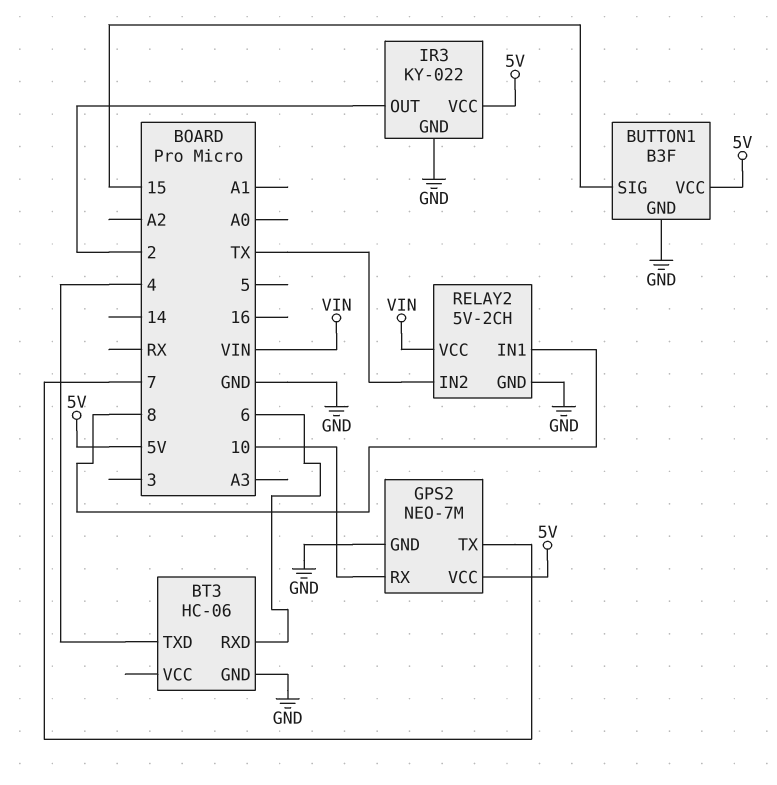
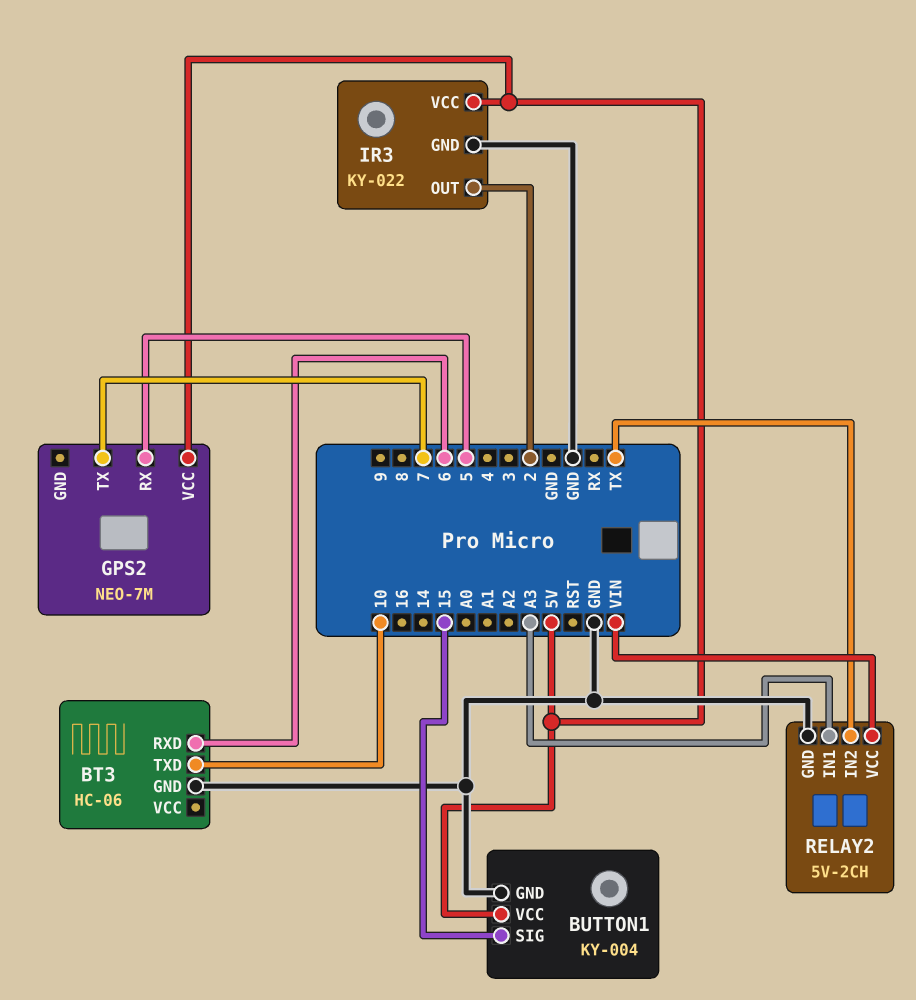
BT3 pin TXD: 4 -> 10
BUTTON1: B3F -> KY-004
GPS2 pin GND: GND -> none
GPS2 pin RX: 10 -> 5
RELAY2 pin IN1: 8 -> A3

